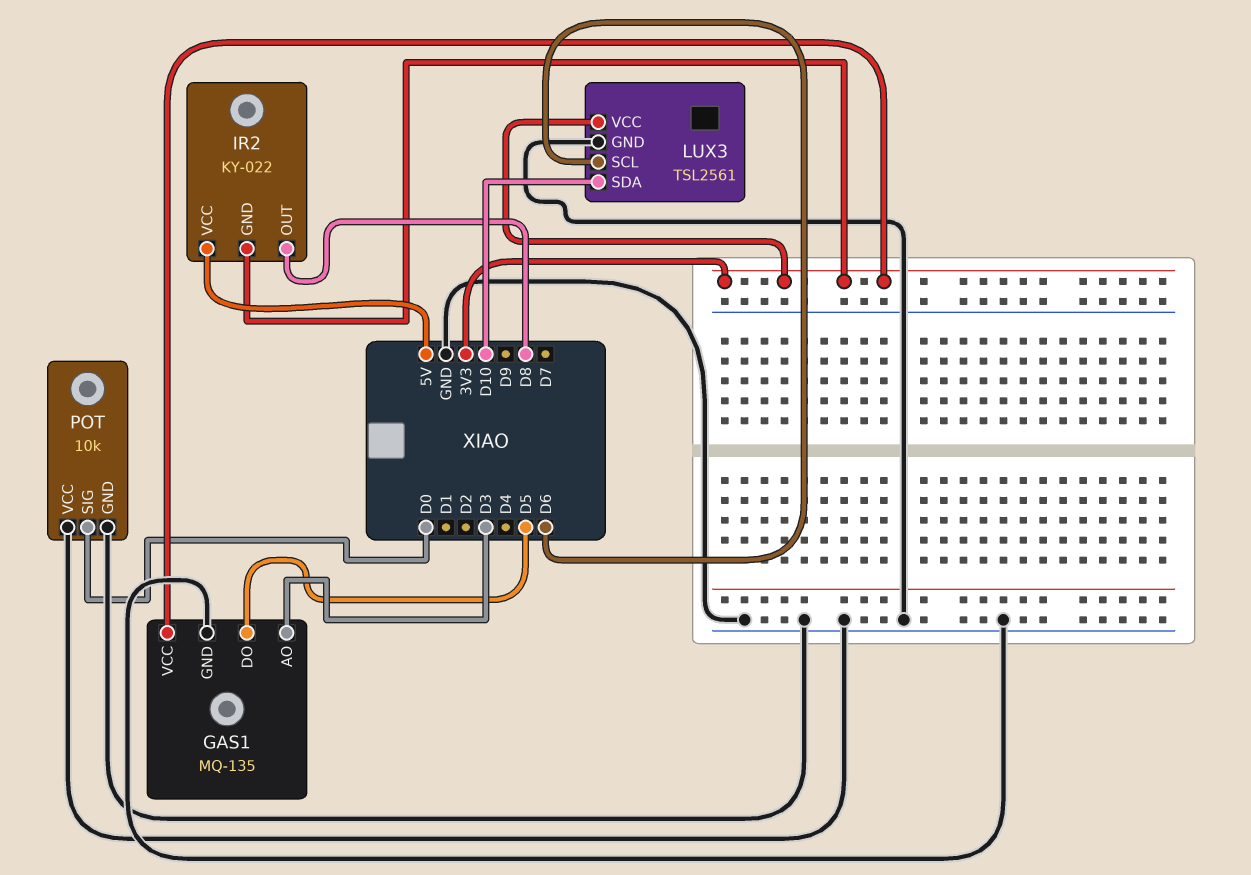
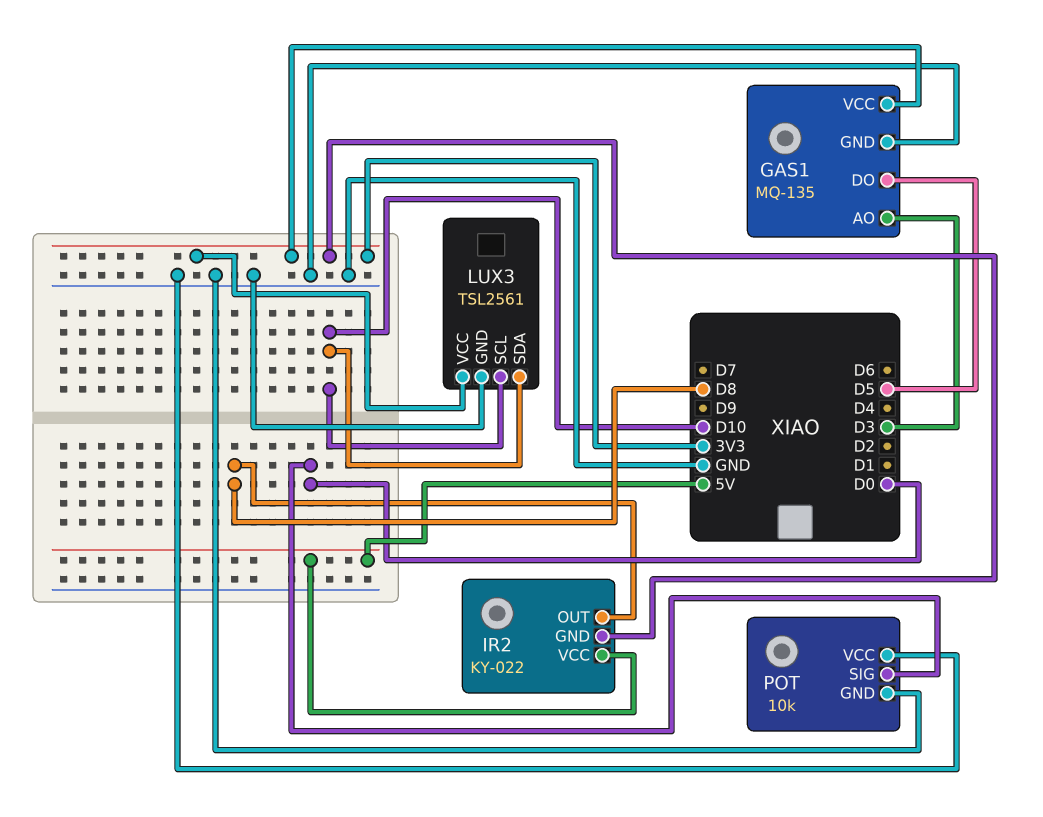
LUX3 pin SCL: D6 -> D10

